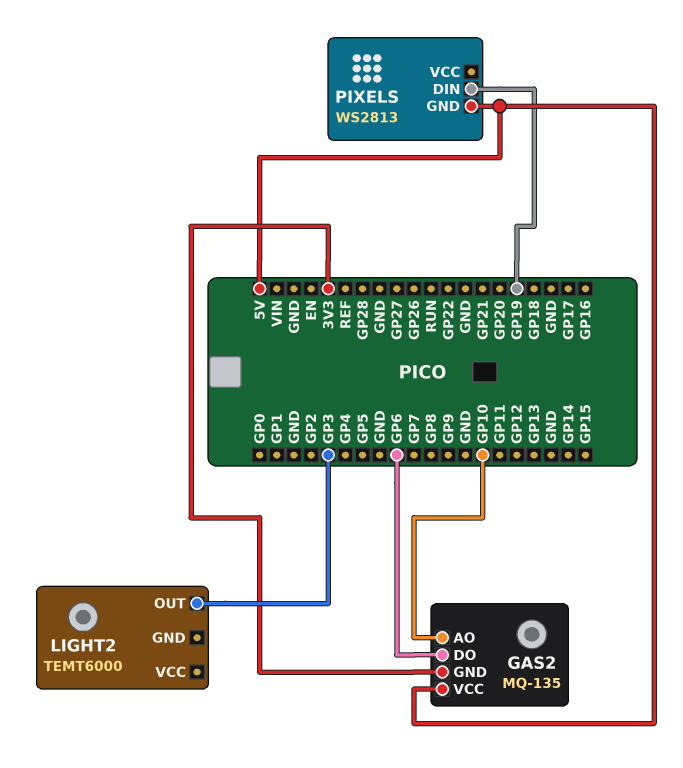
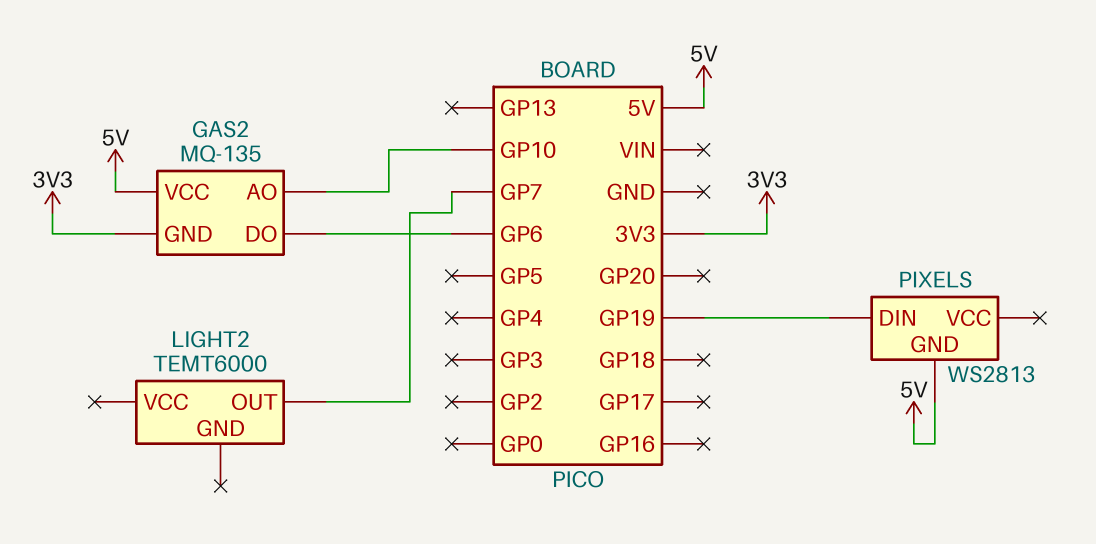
LIGHT2 pin OUT: GP3 -> GP7

